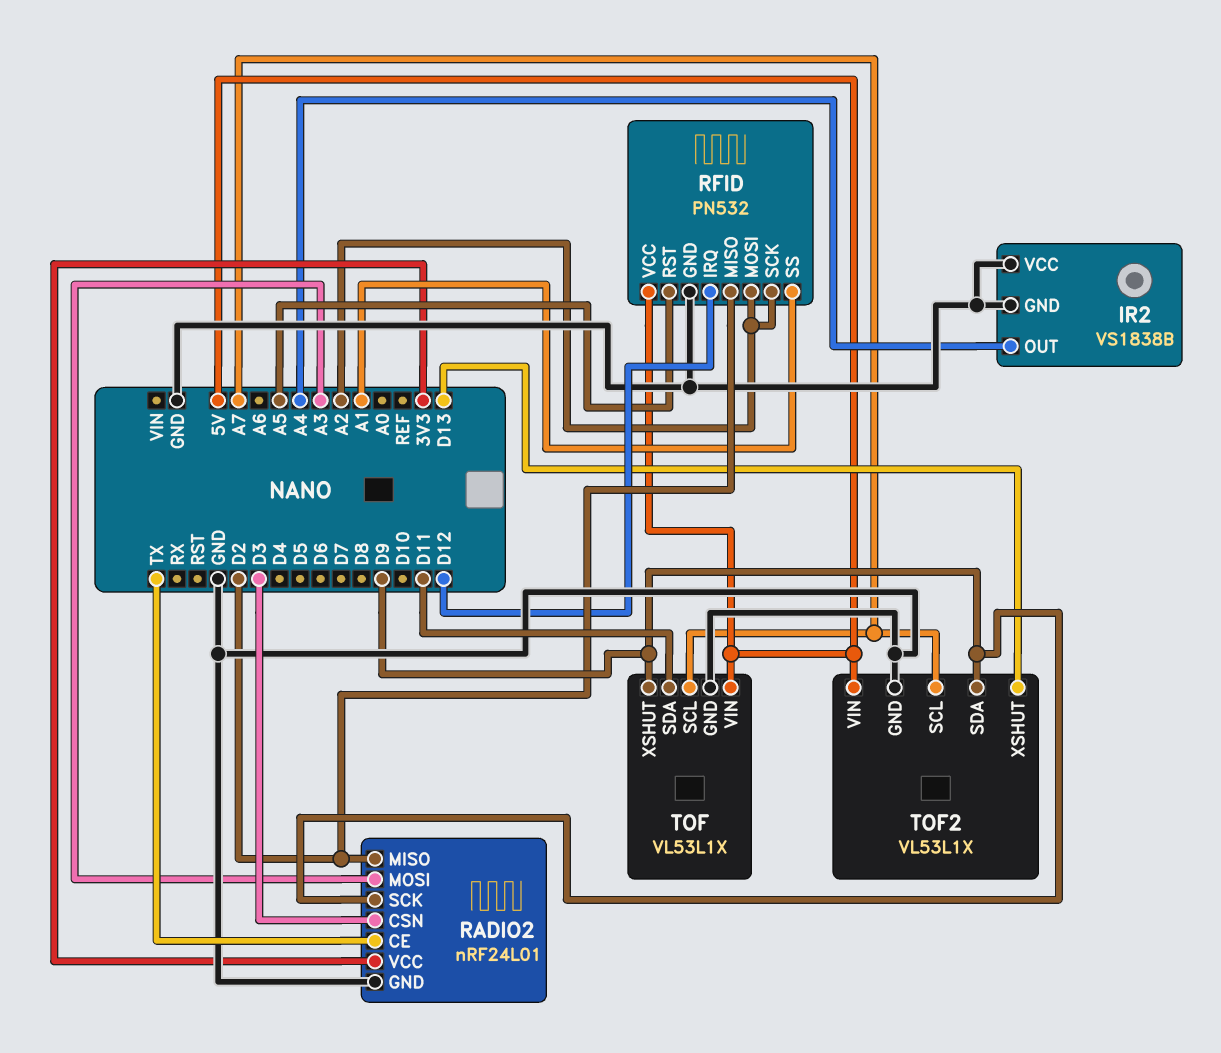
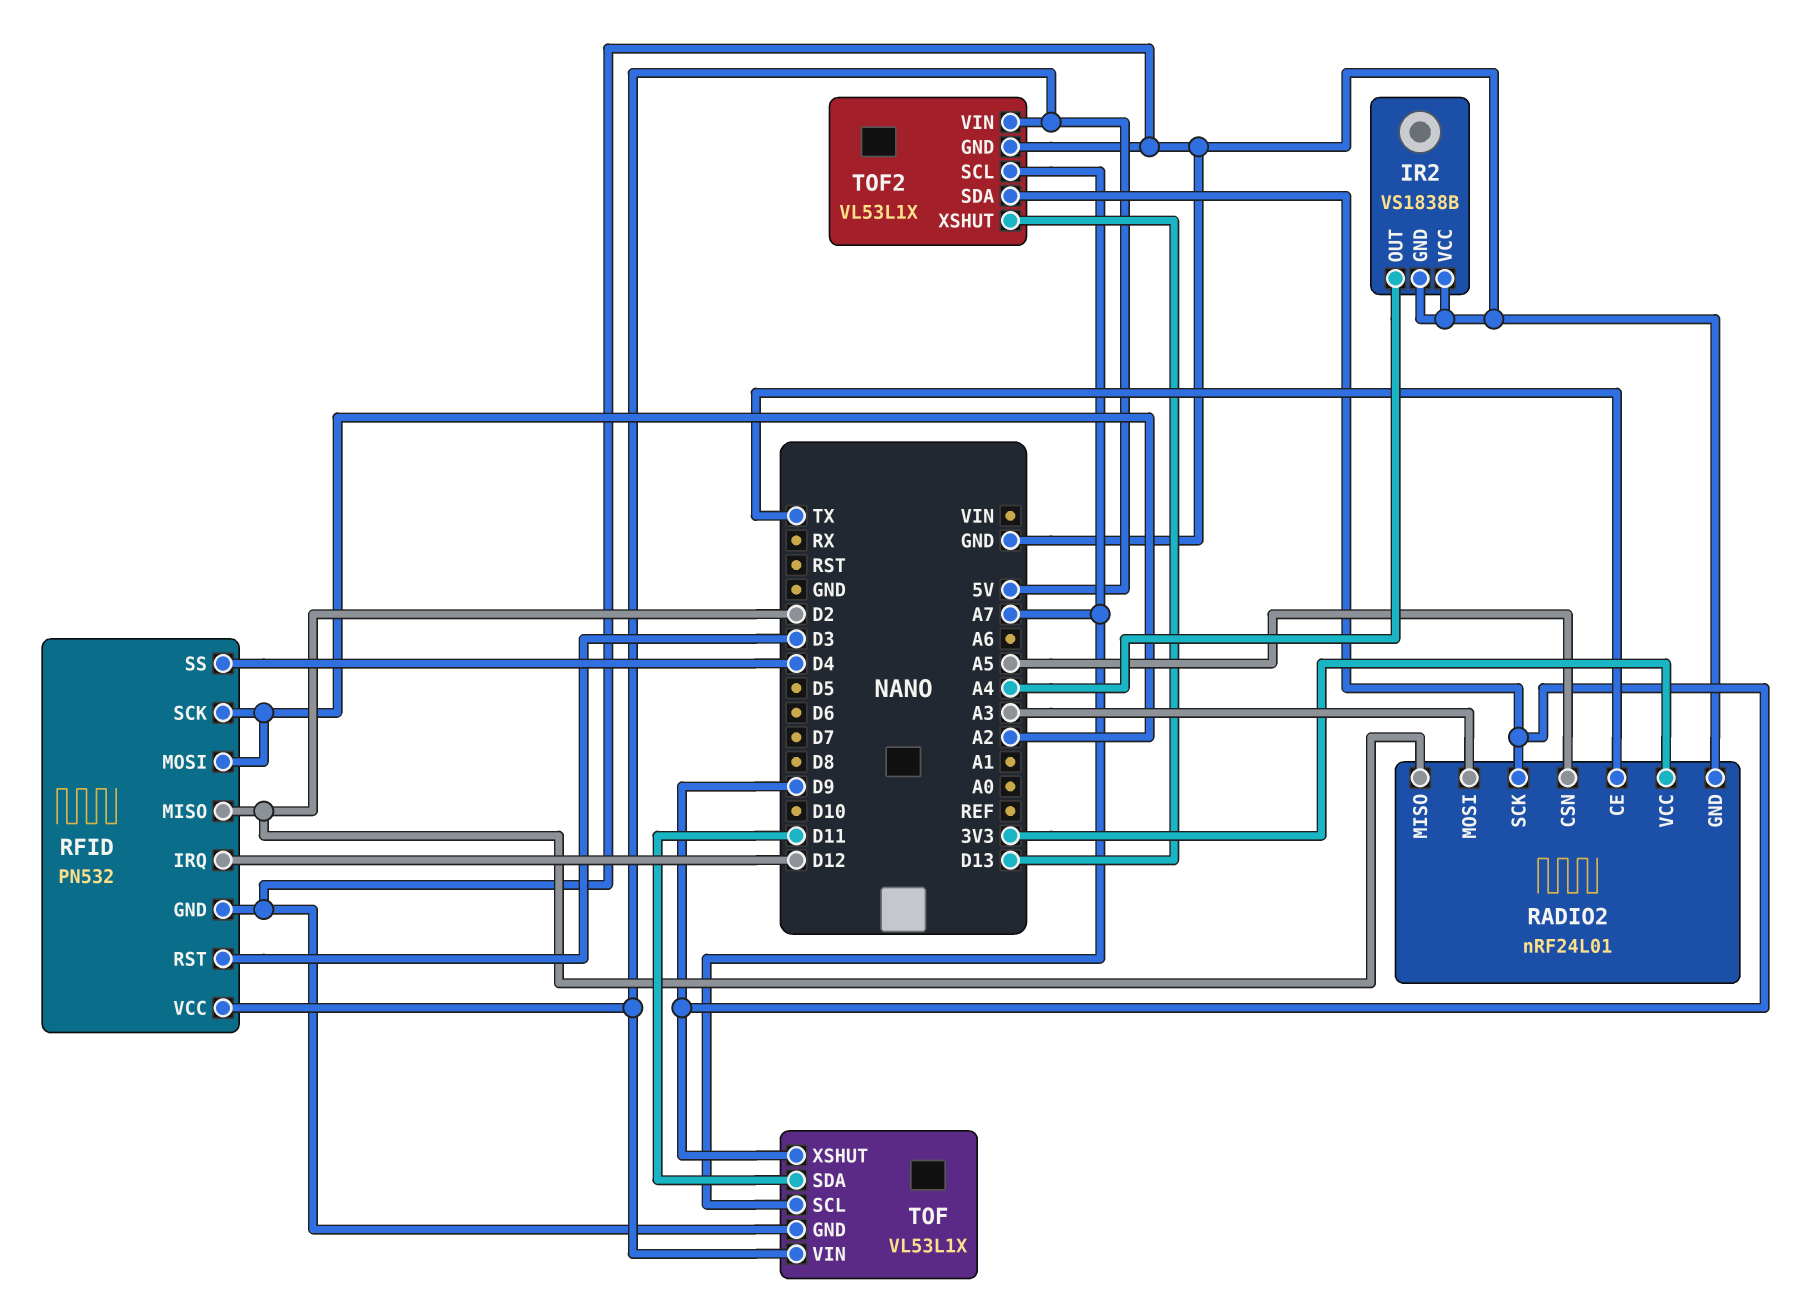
RADIO2 pin CSN: D3 -> A5
RFID pin RST: A5 -> D3
RFID pin SS: A1 -> D4

